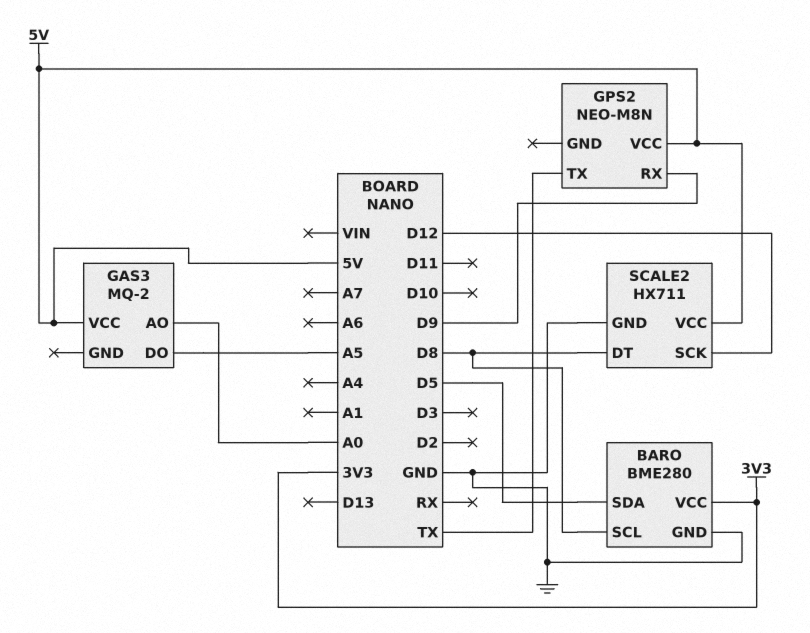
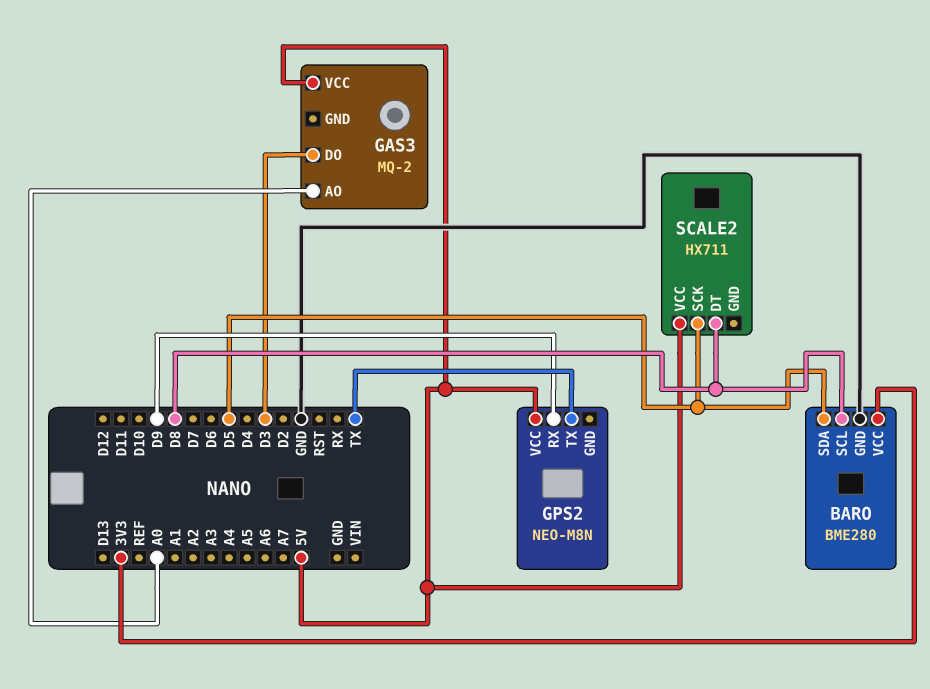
GAS3 pin DO: A5 -> D3
SCALE2 pin GND: GND -> none
SCALE2 pin SCK: D12 -> D5

